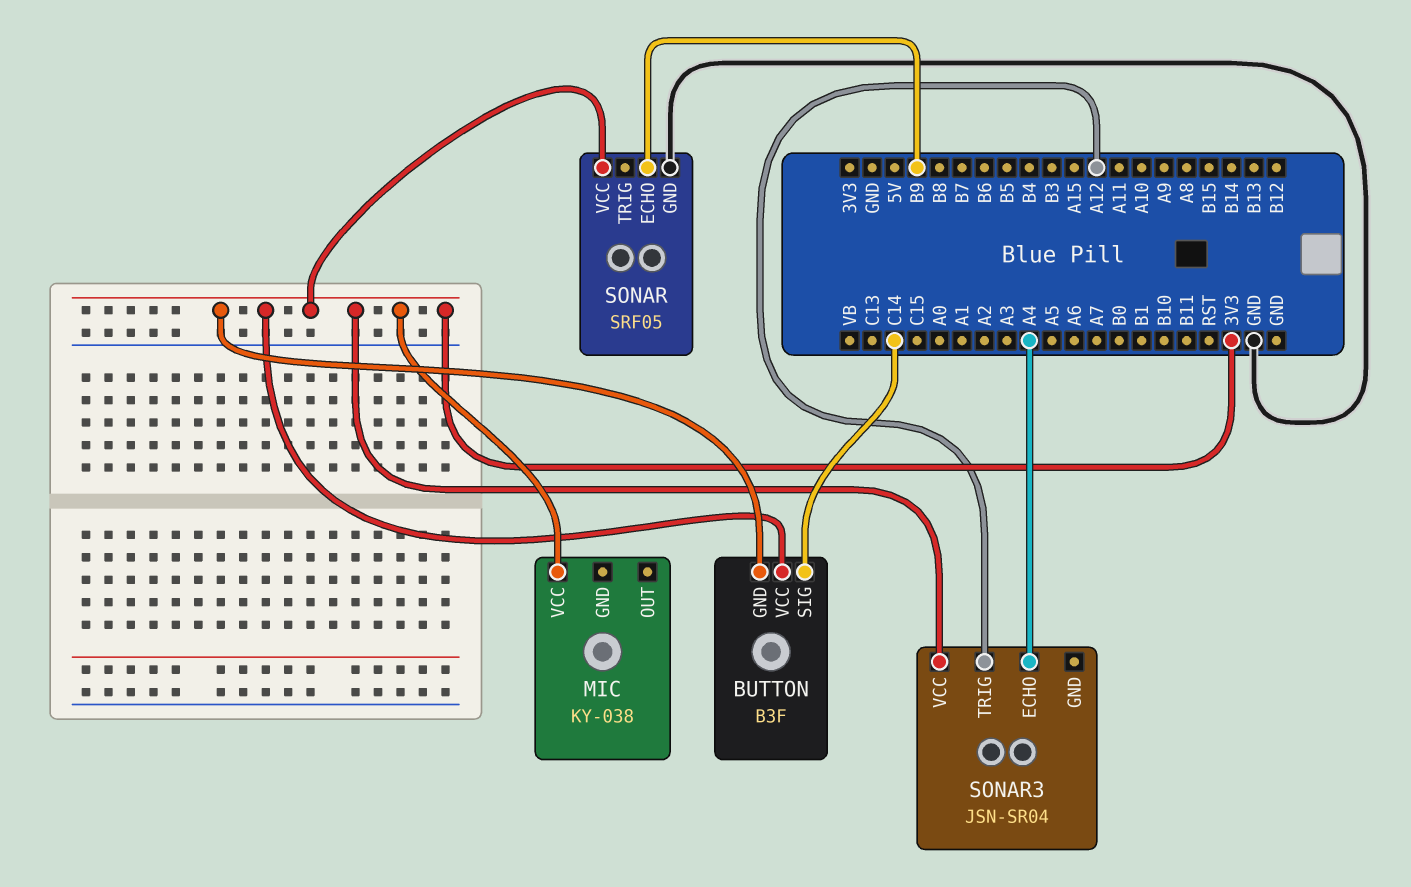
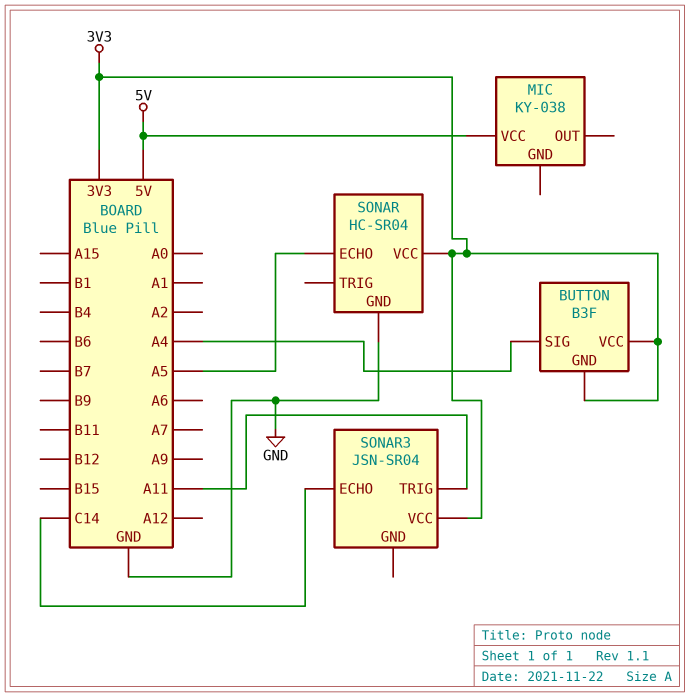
BUTTON pin SIG: C14 -> A4
MIC pin VCC: 3V3 -> 5V
SONAR: SRF05 -> HC-SR04
SONAR pin ECHO: B9 -> A5
SONAR3 pin ECHO: A4 -> C14
SONAR3 pin TRIG: A12 -> A11

